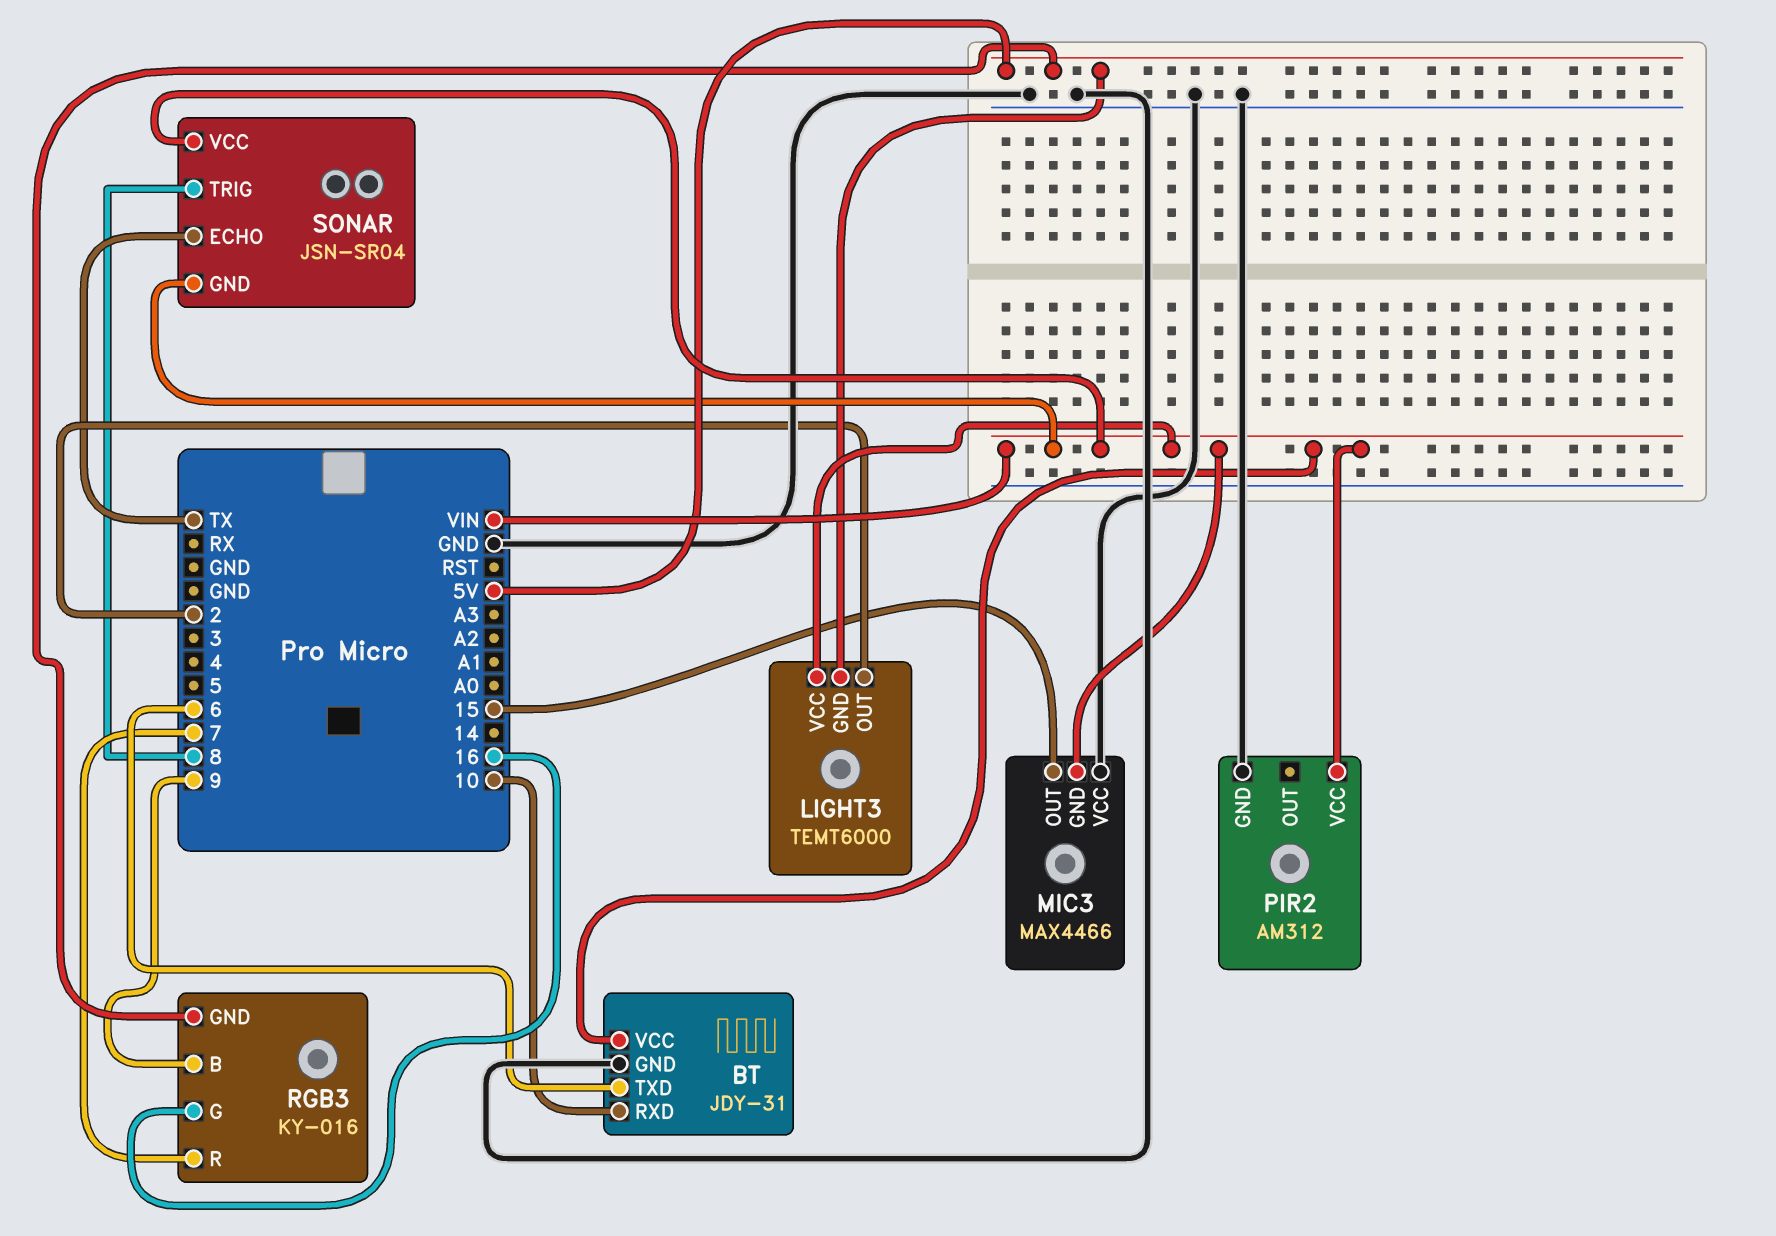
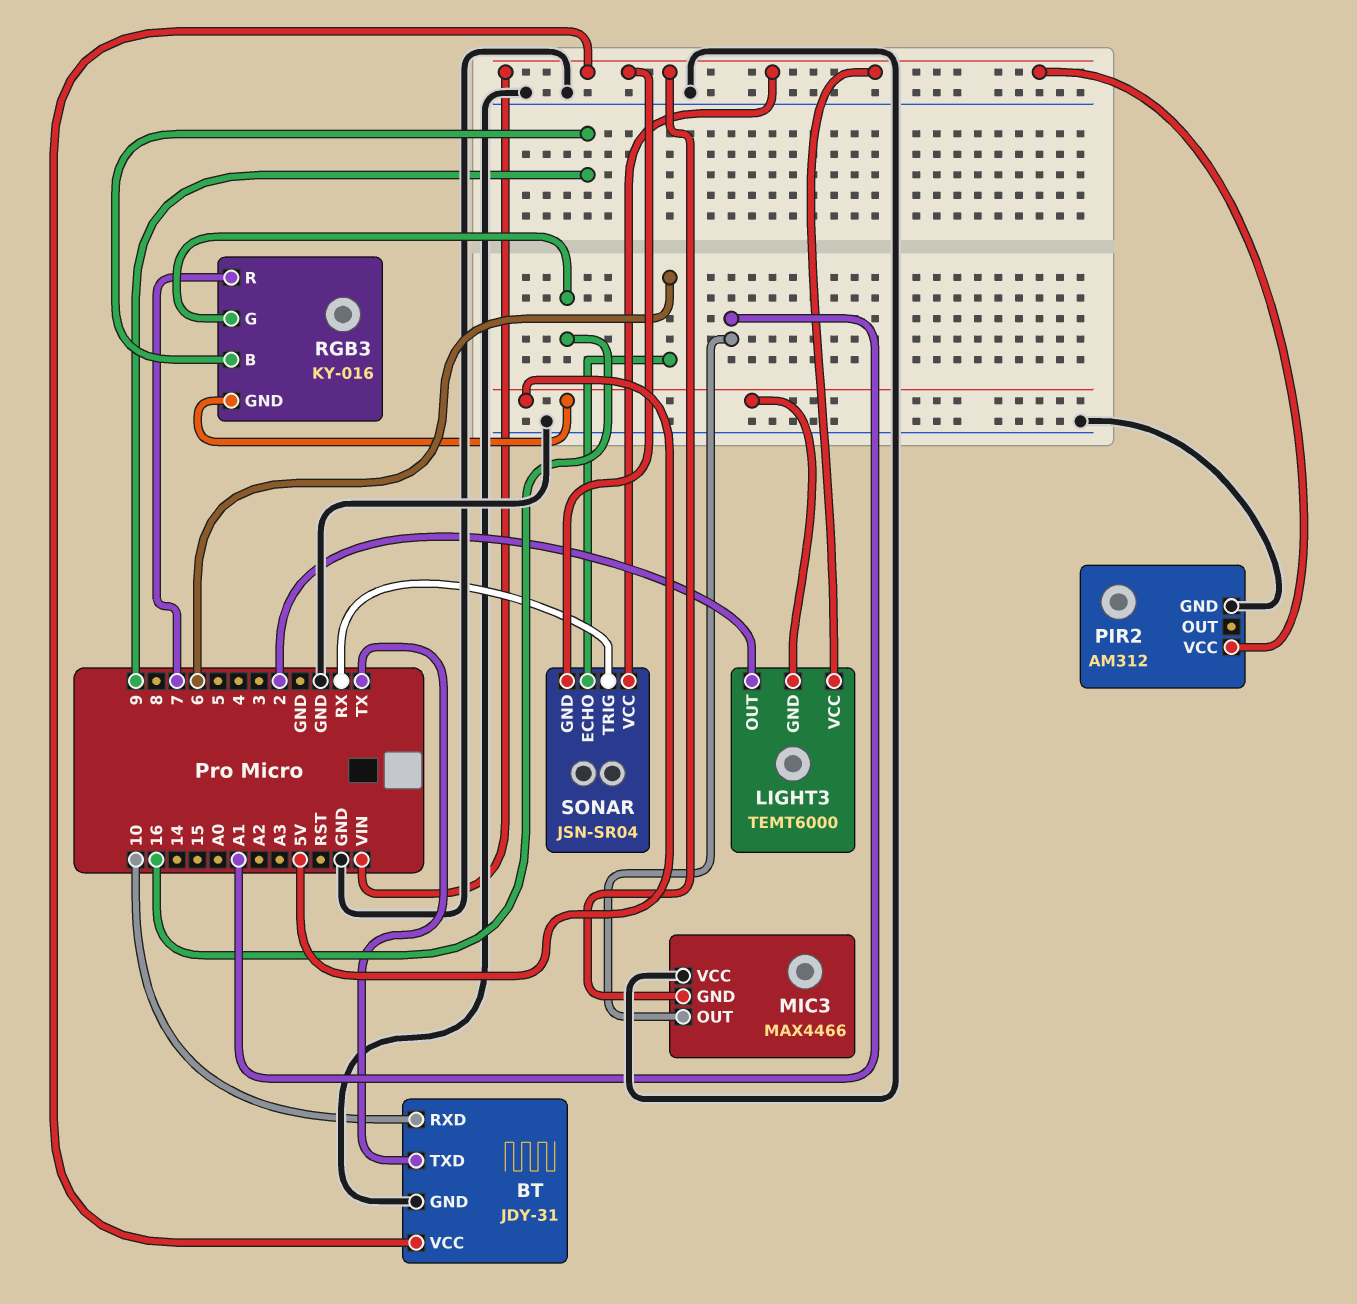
BT pin TXD: 6 -> TX
MIC3 pin OUT: 15 -> A1
SONAR pin ECHO: TX -> 6
SONAR pin TRIG: 8 -> RX

